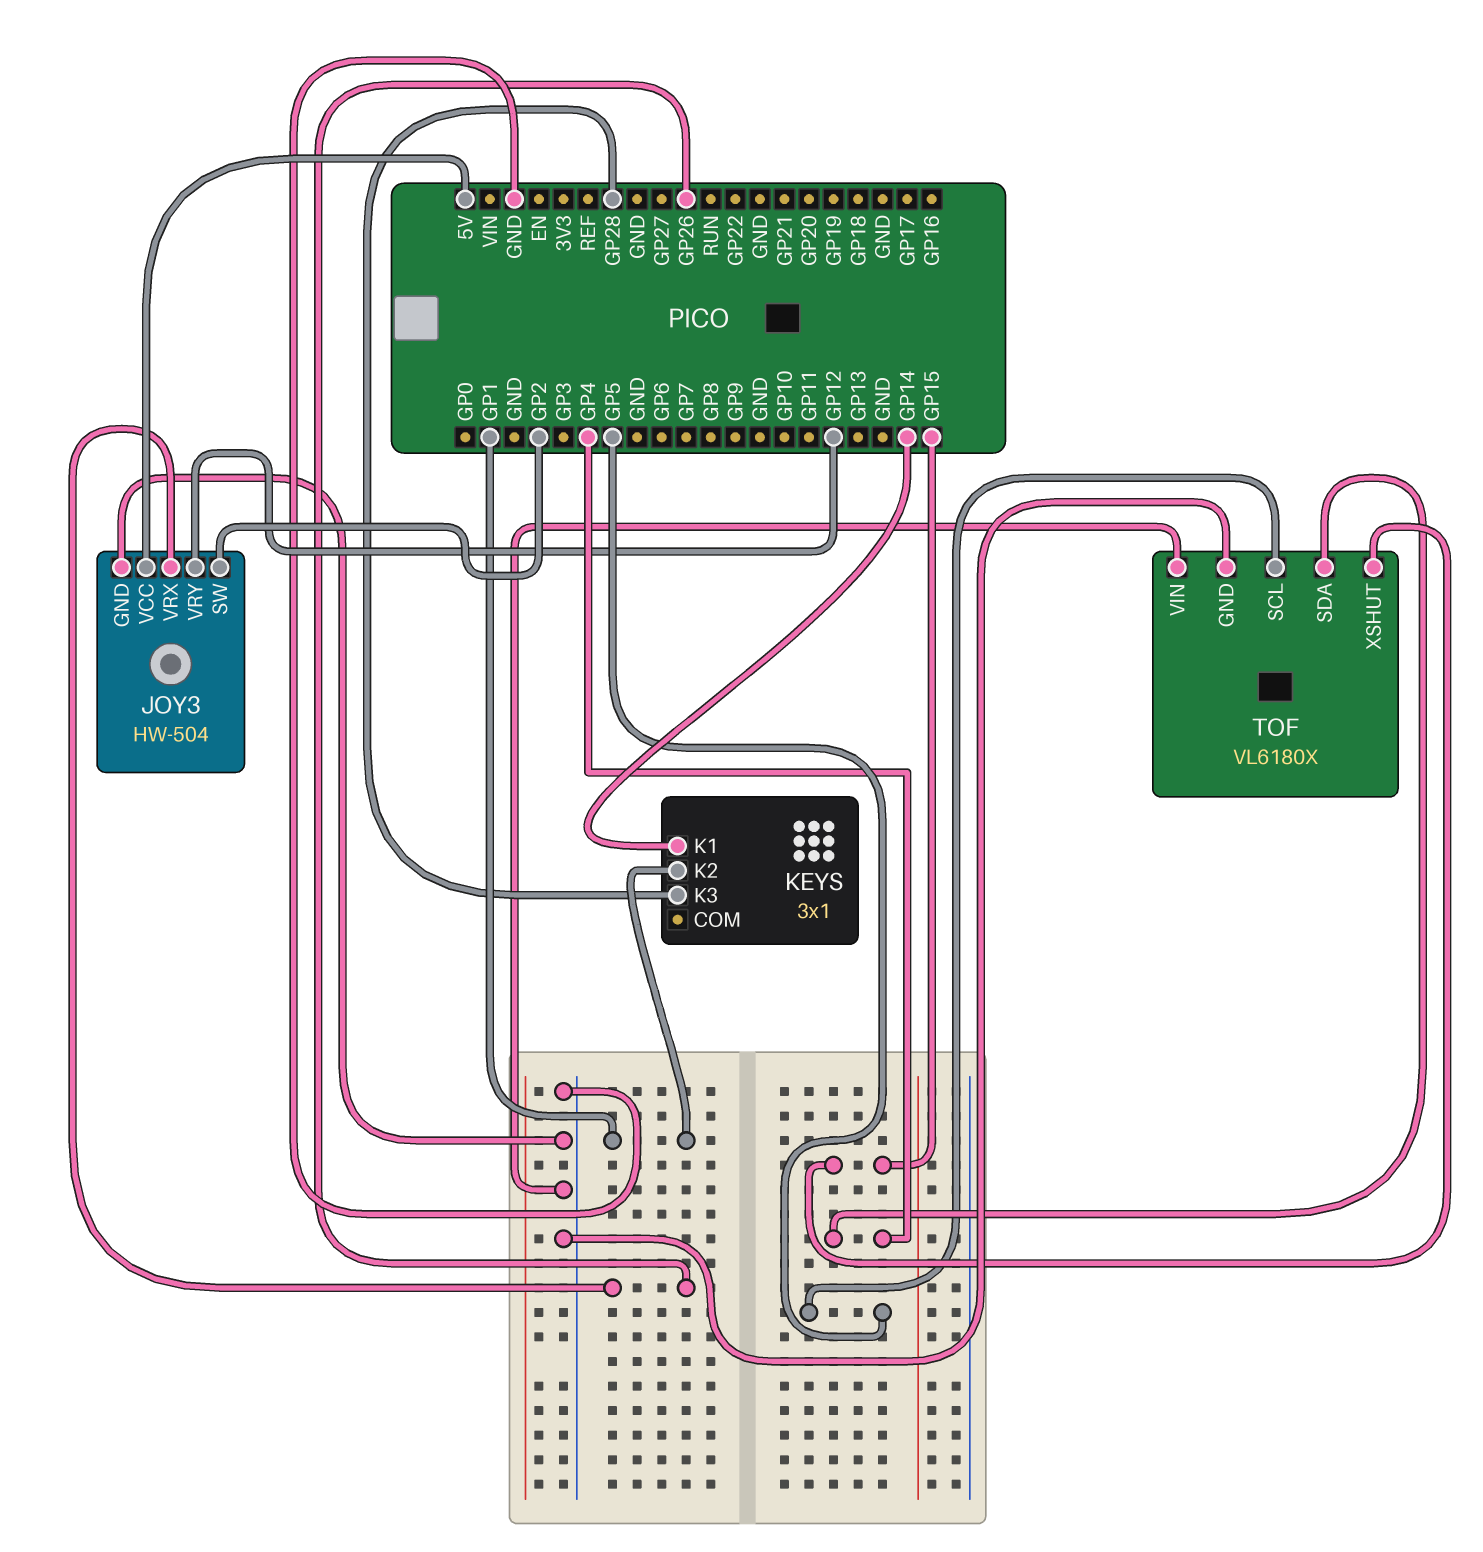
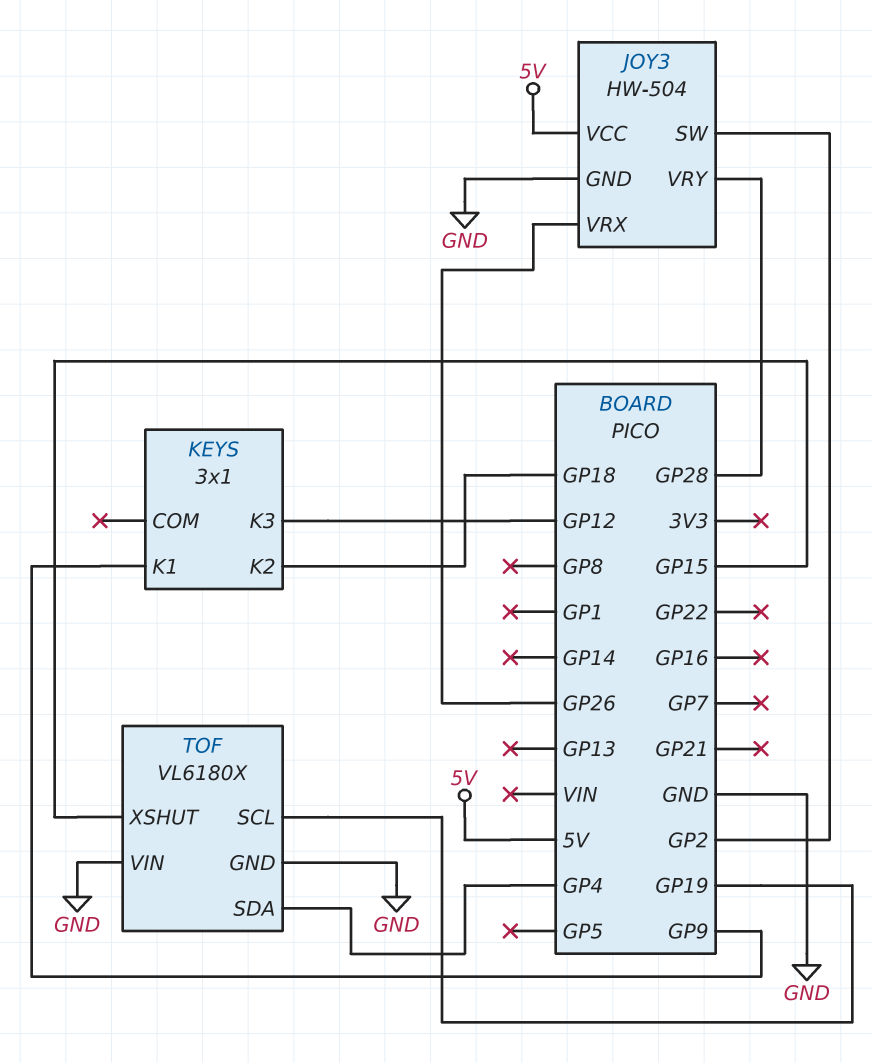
JOY3 pin VRY: GP12 -> GP28
KEYS pin K1: GP14 -> GP9
KEYS pin K2: GP1 -> GP18
KEYS pin K3: GP28 -> GP12
TOF pin SCL: GP5 -> GP19

